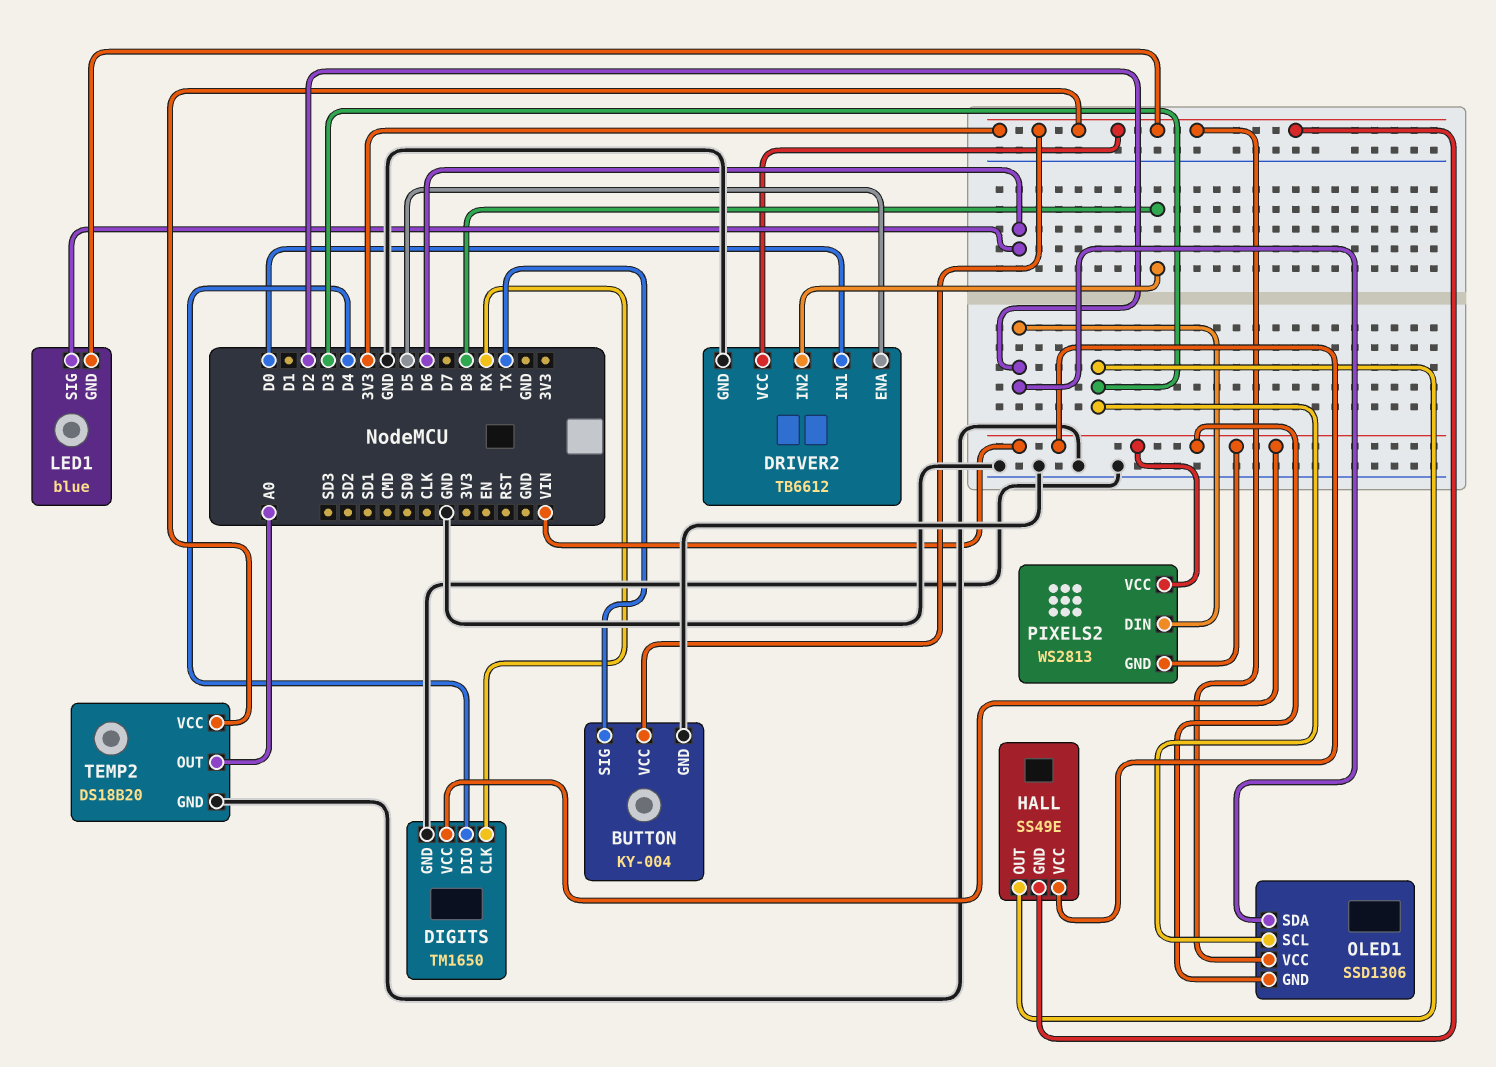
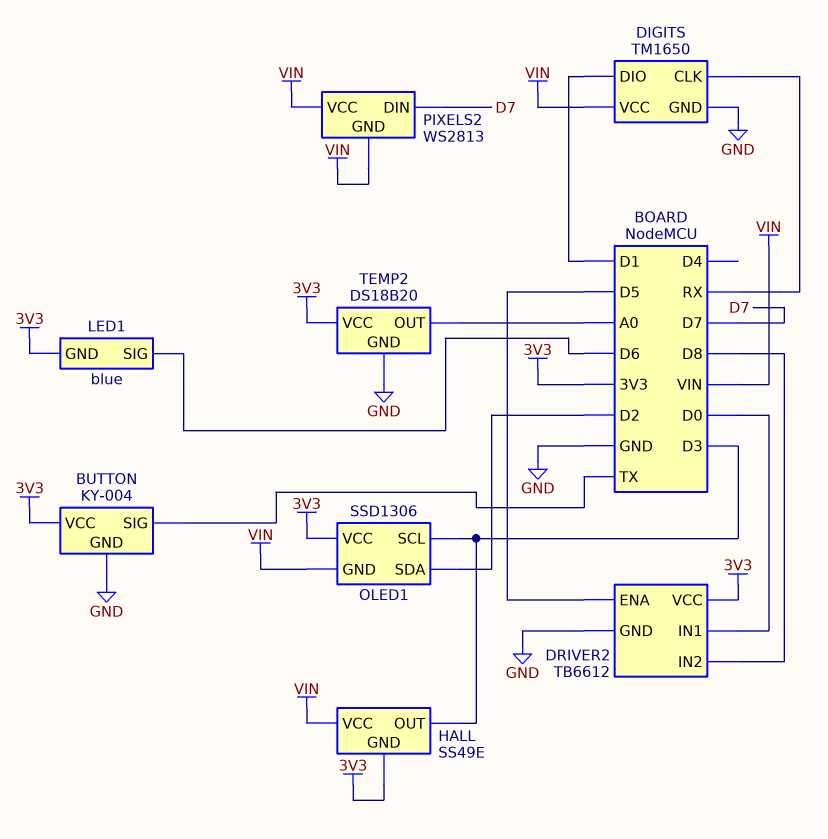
DIGITS pin DIO: D4 -> D1
PIXELS2 pin DIN: D2 -> D7

